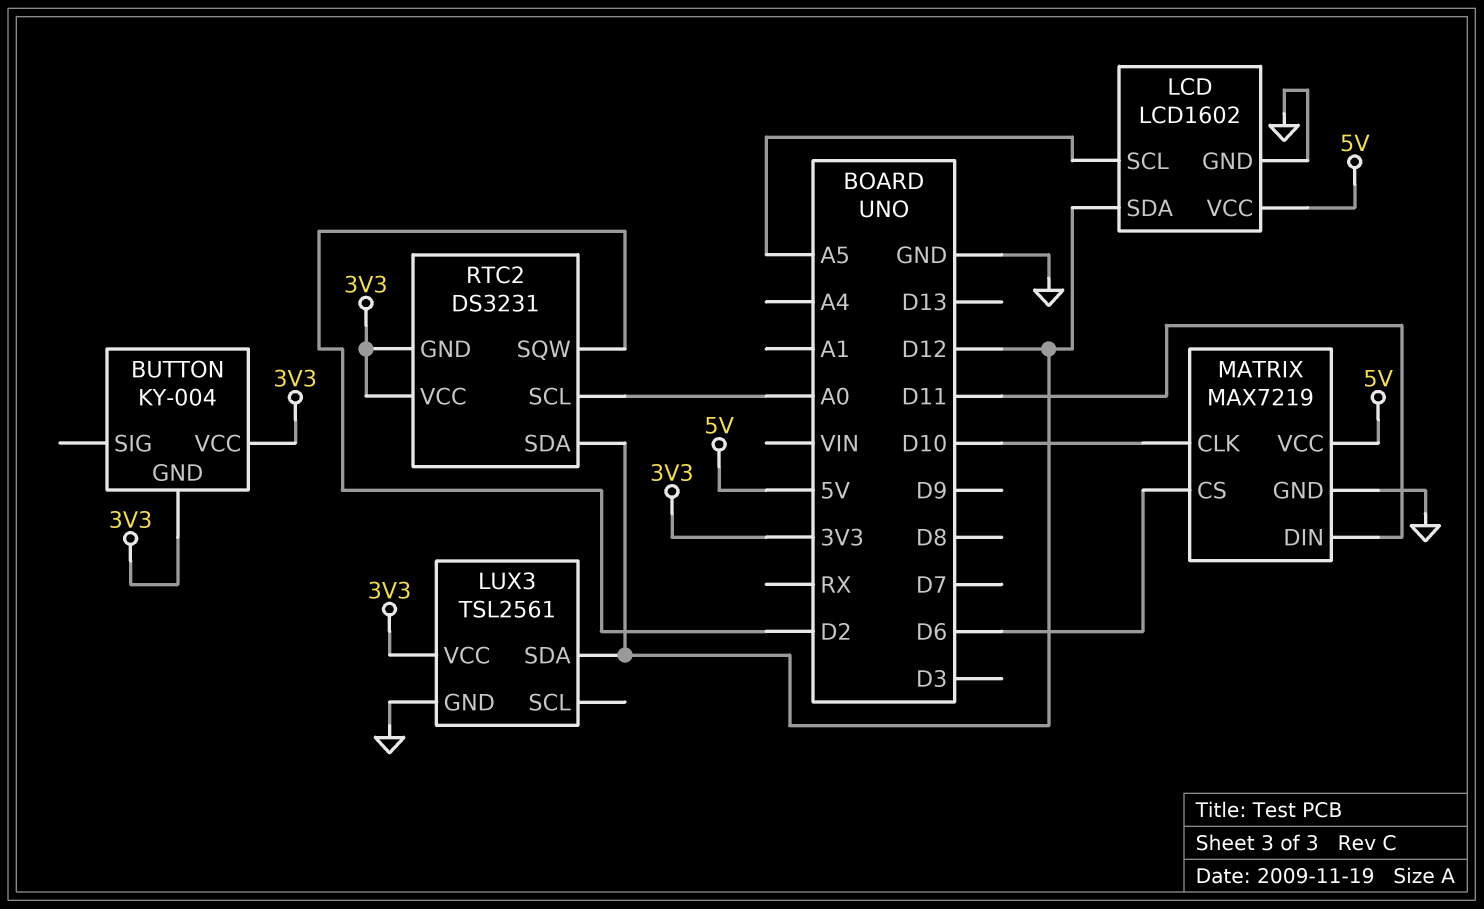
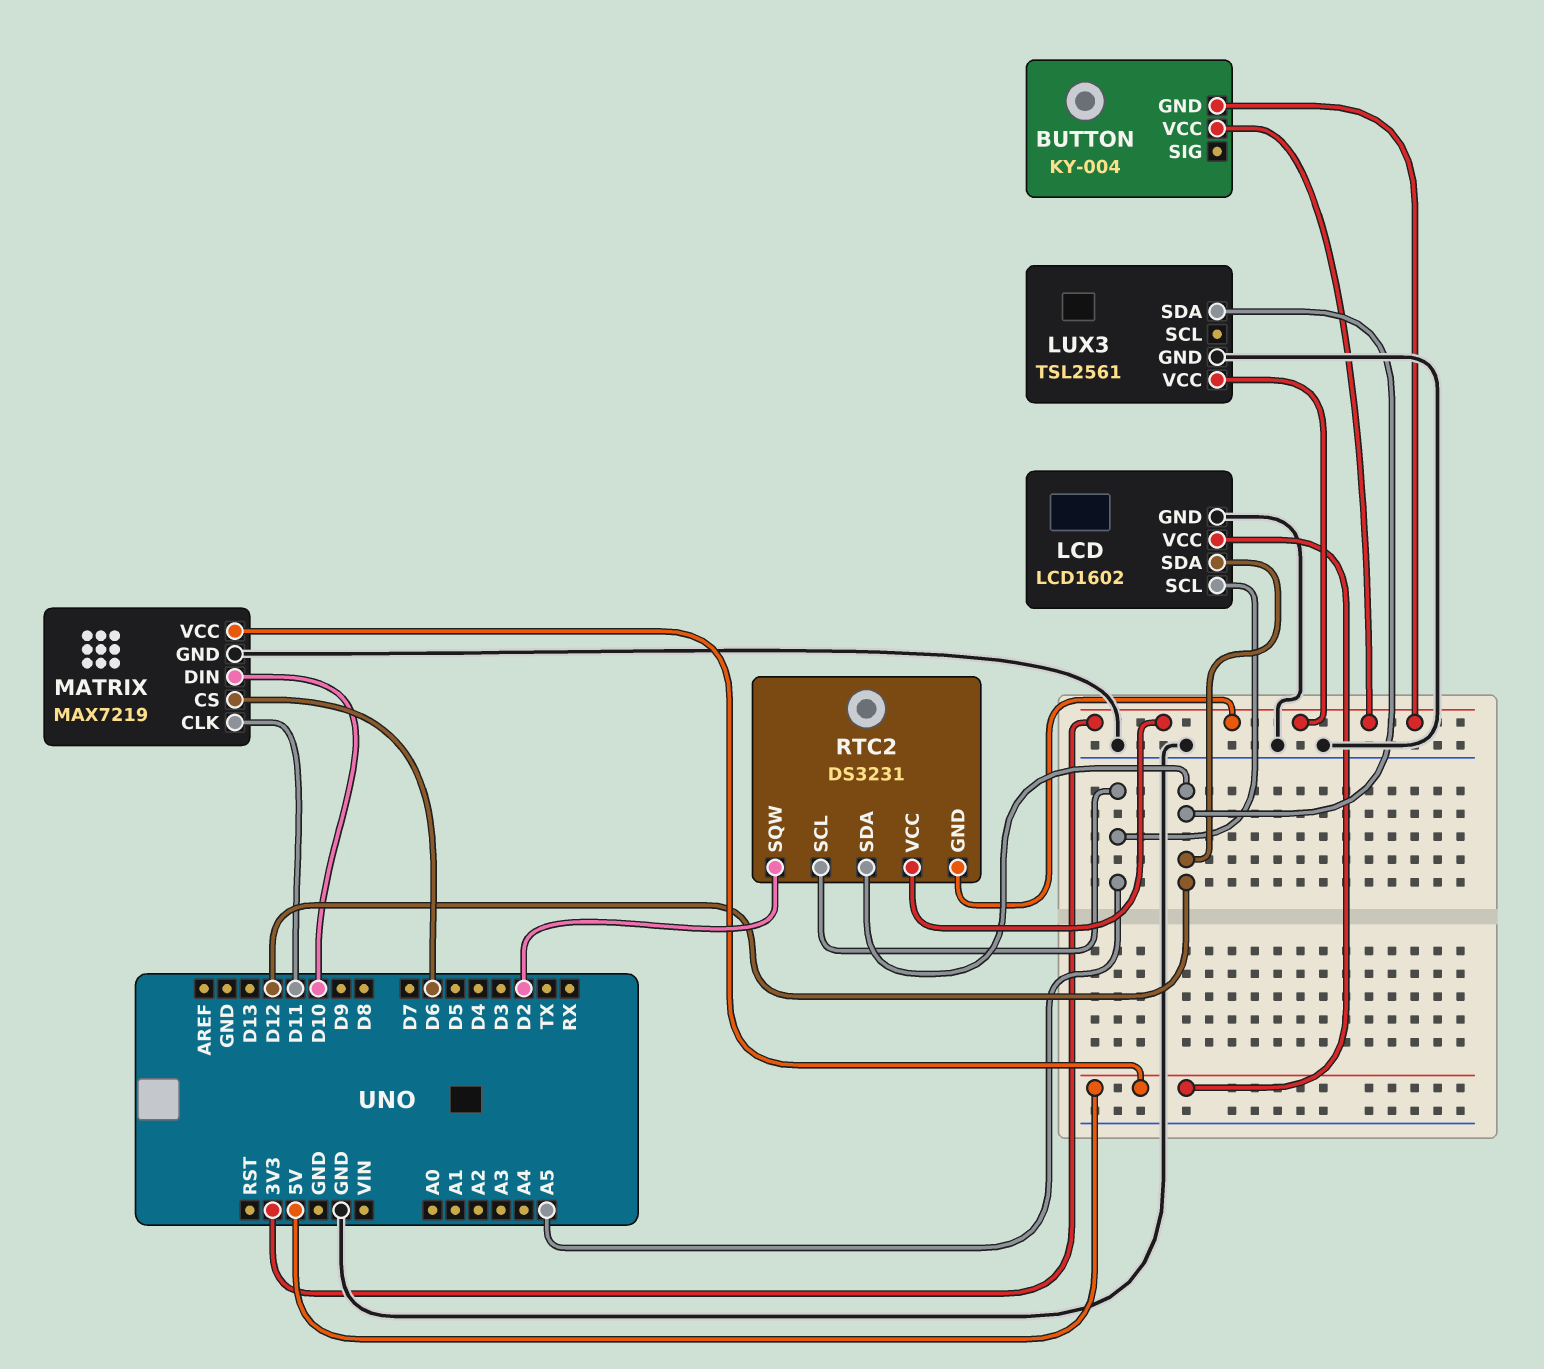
MATRIX pin CLK: D10 -> D11
MATRIX pin DIN: D11 -> D10
RTC2 pin SCL: A0 -> A5

